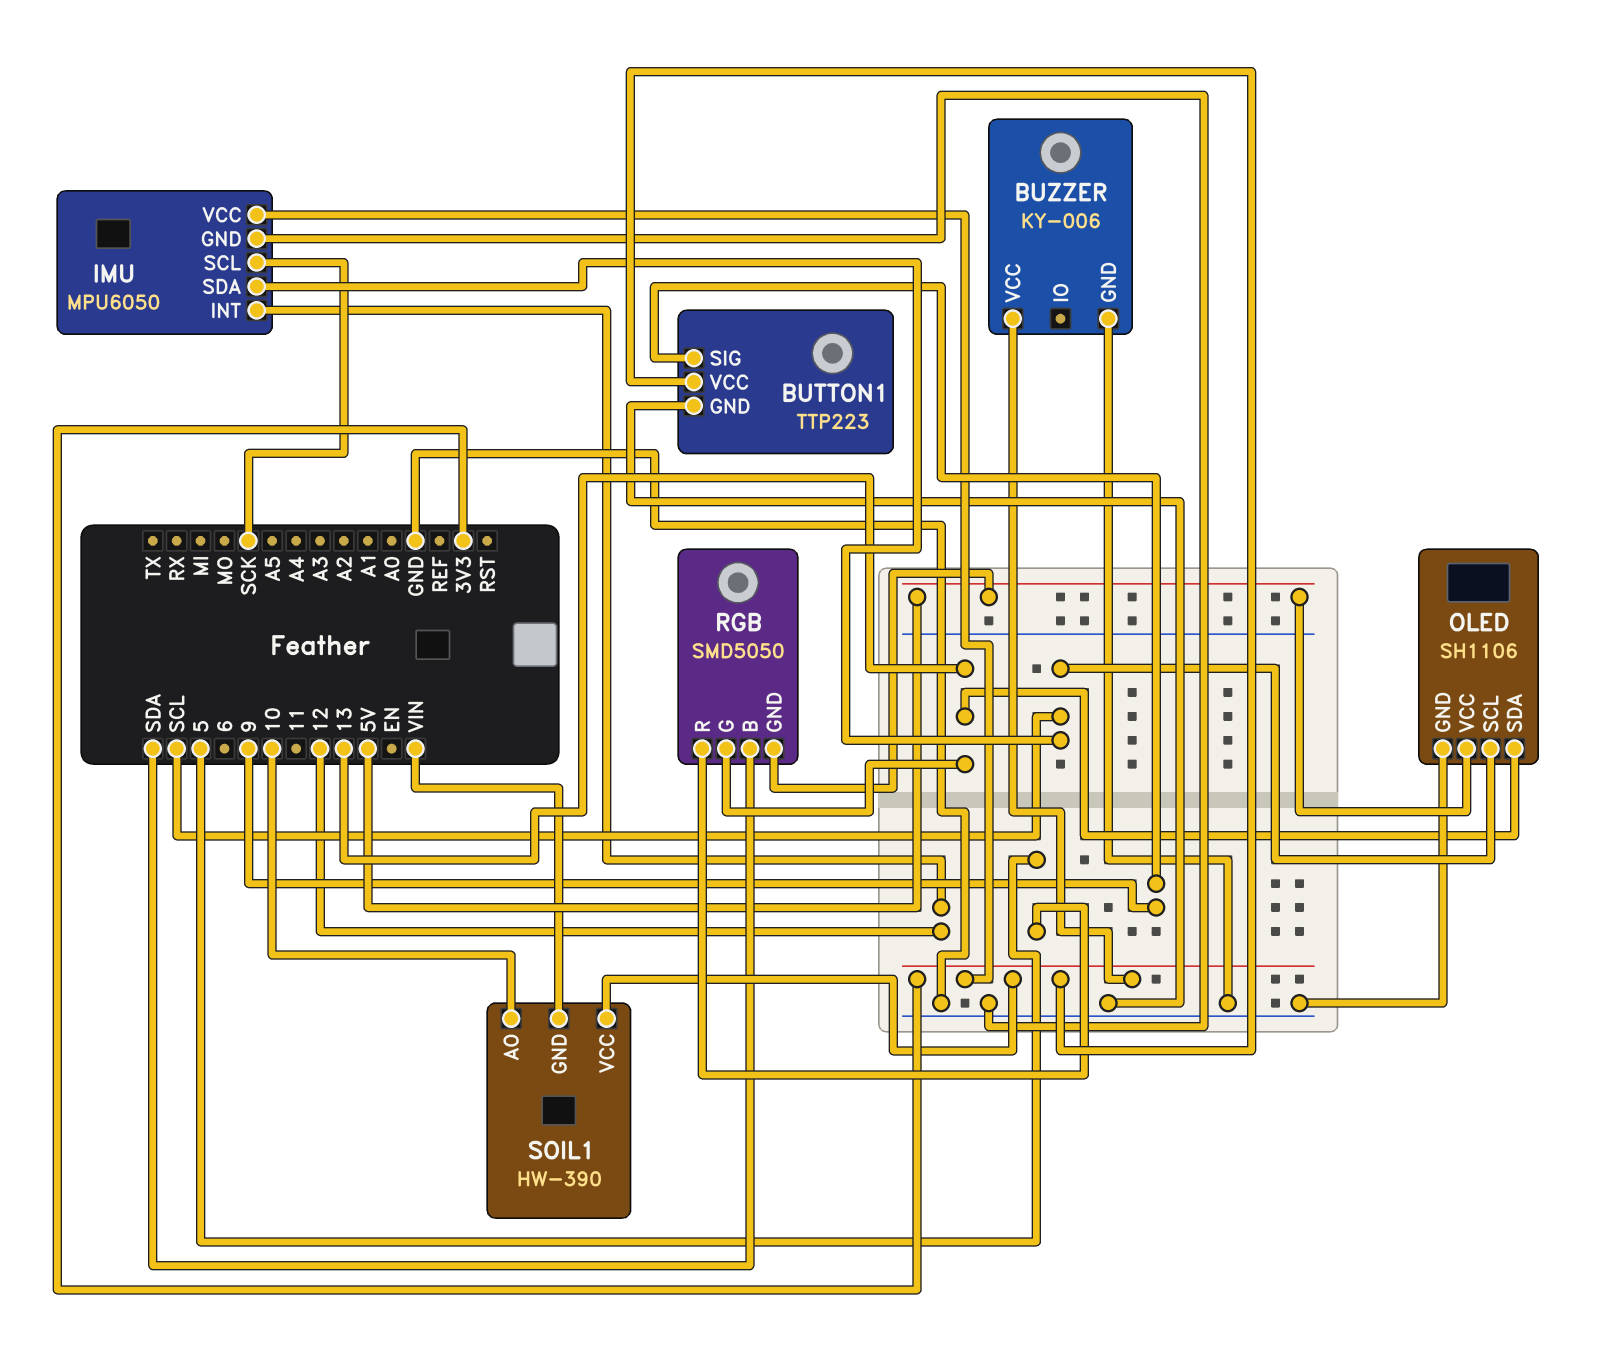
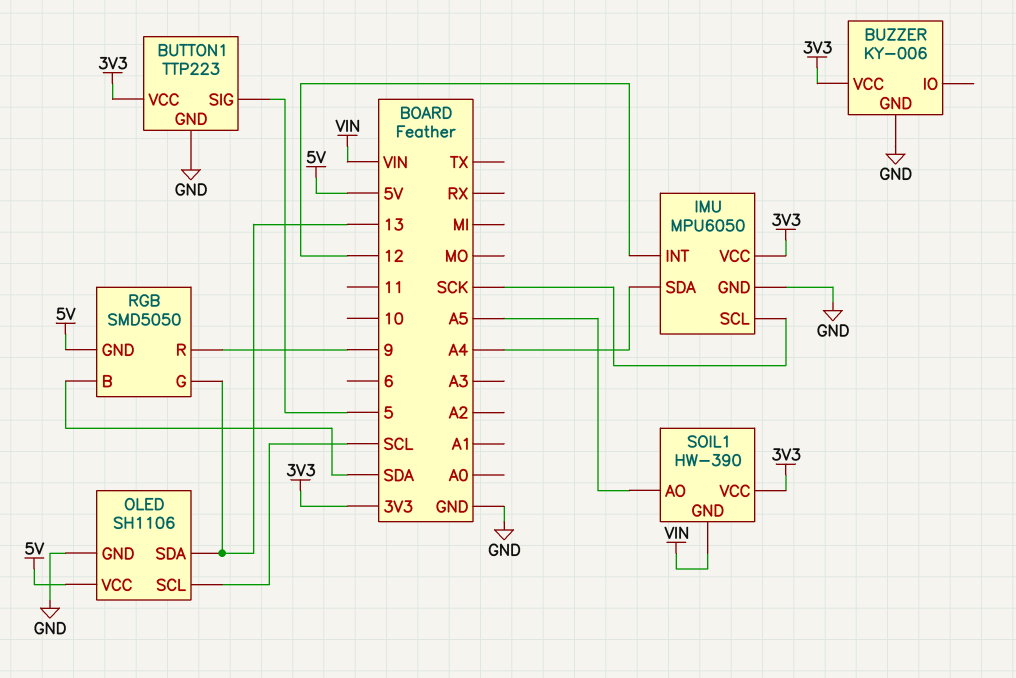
BUTTON1 pin SIG: 9 -> 5
IMU pin SDA: SCL -> A4
RGB pin R: 5 -> 9
SOIL1 pin AO: 10 -> A5

